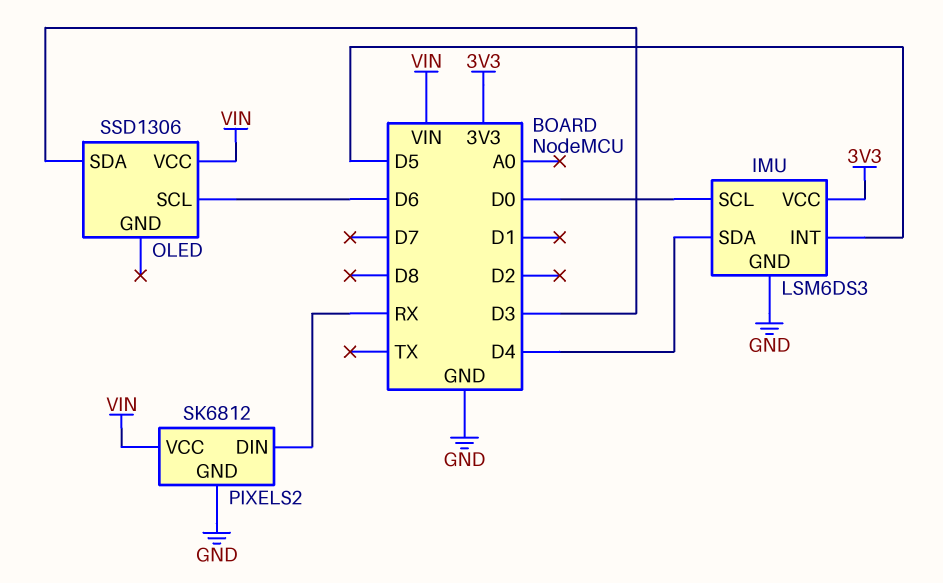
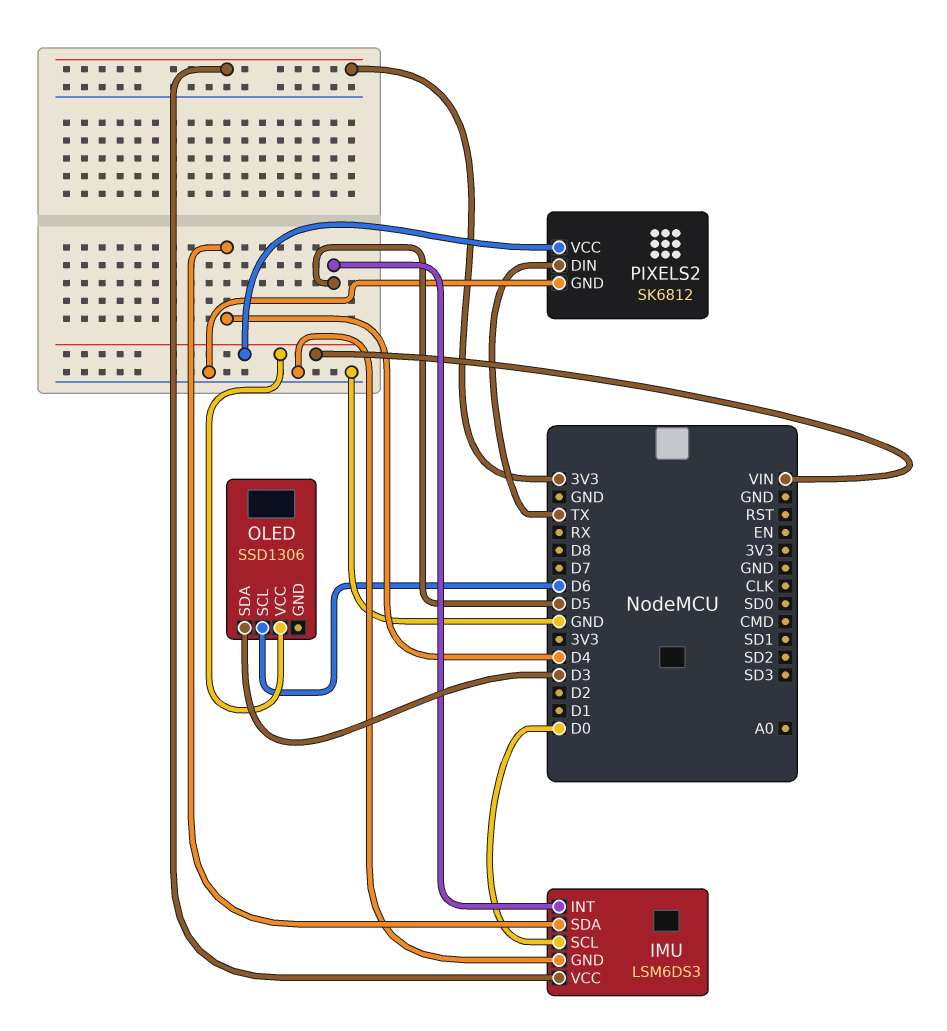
PIXELS2 pin DIN: RX -> TX

